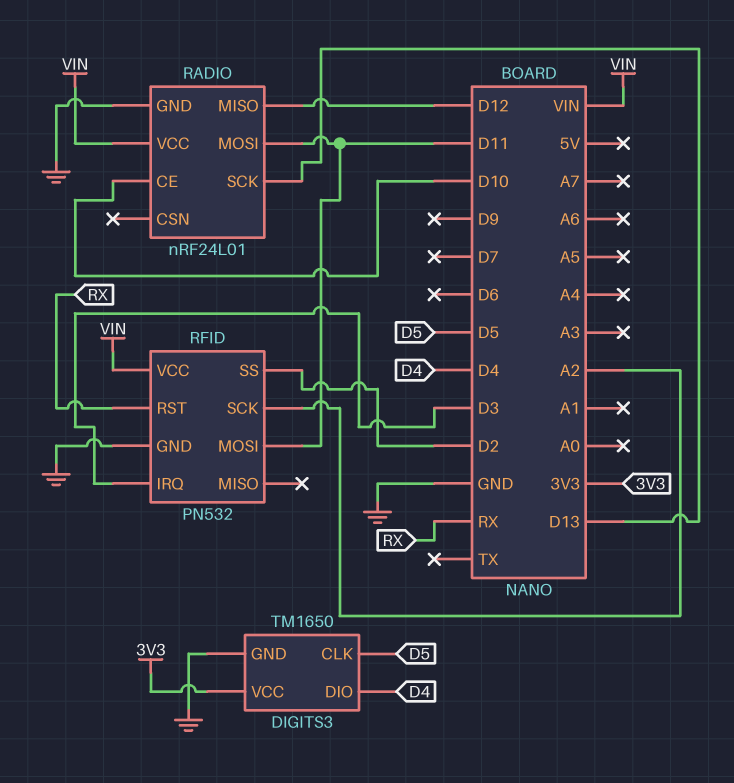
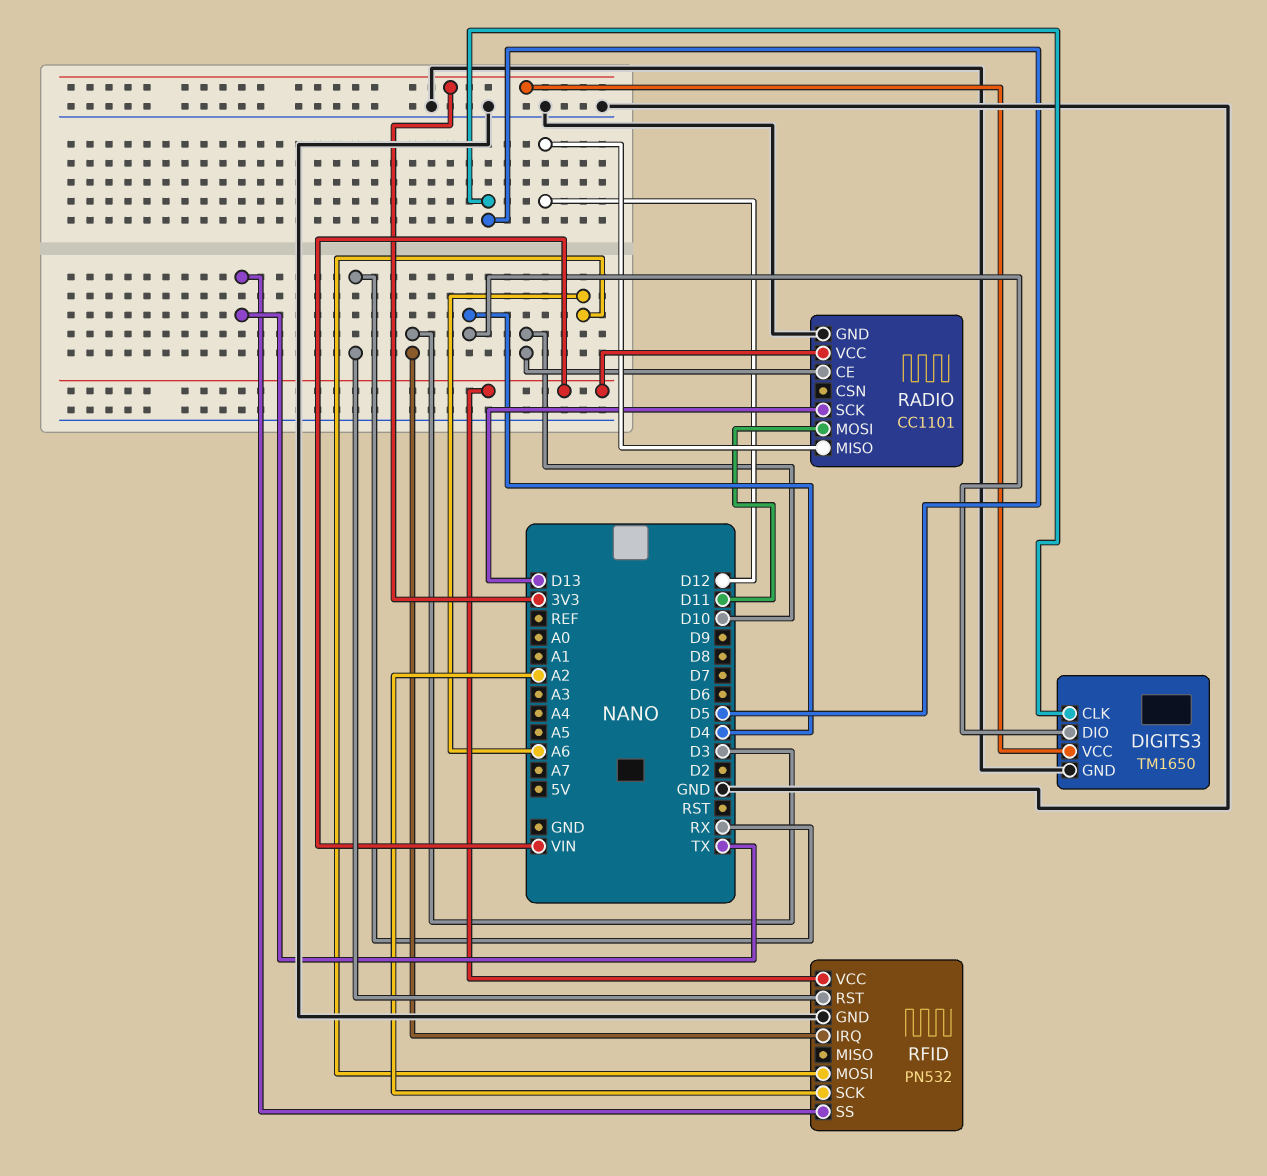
RADIO: nRF24L01 -> CC1101
RFID pin MOSI: D11 -> A6
RFID pin SS: D2 -> TX

